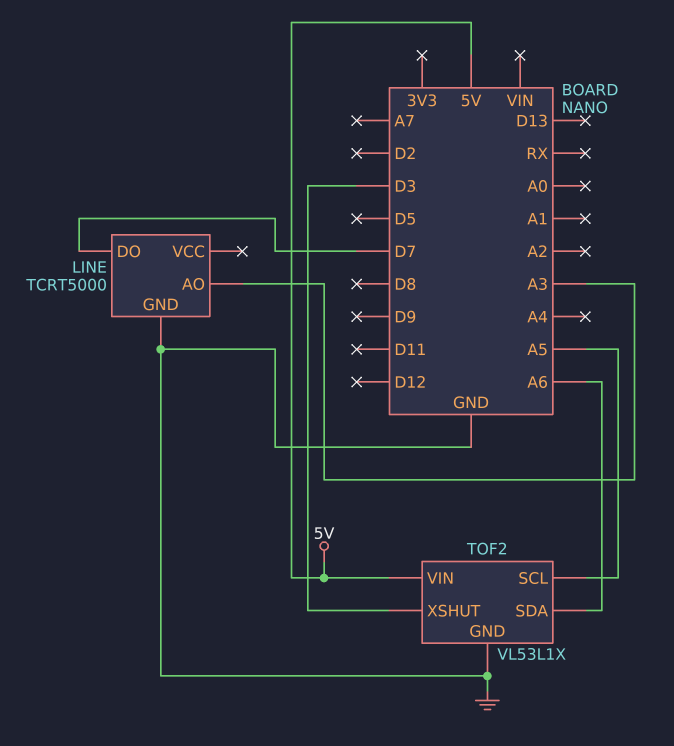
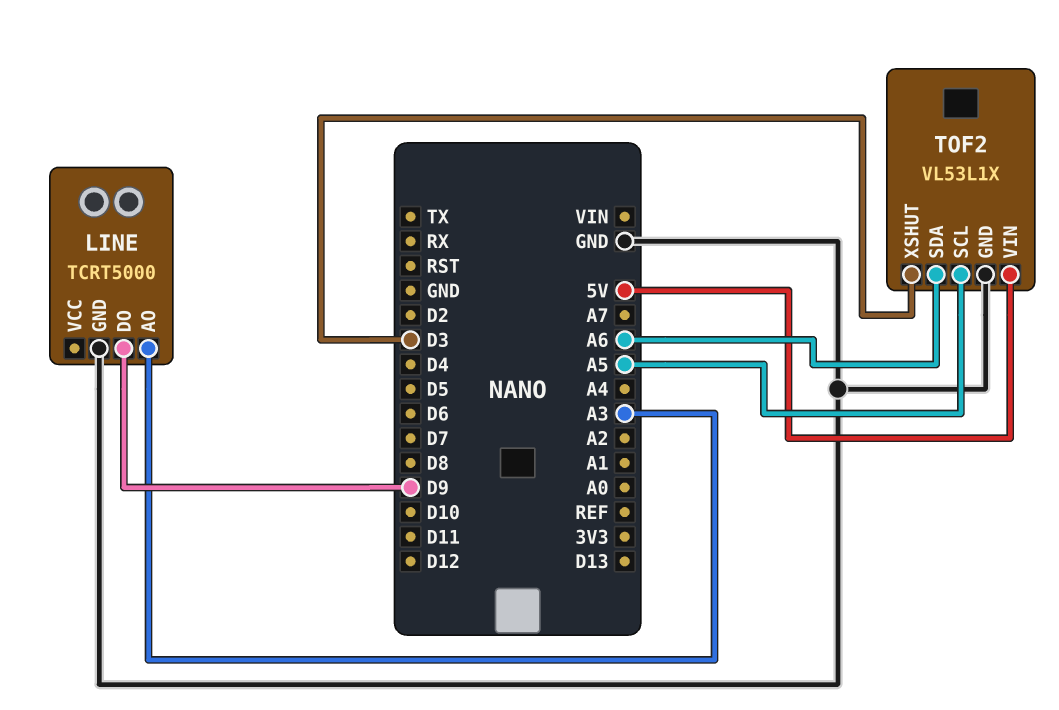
LINE pin DO: D7 -> D9

